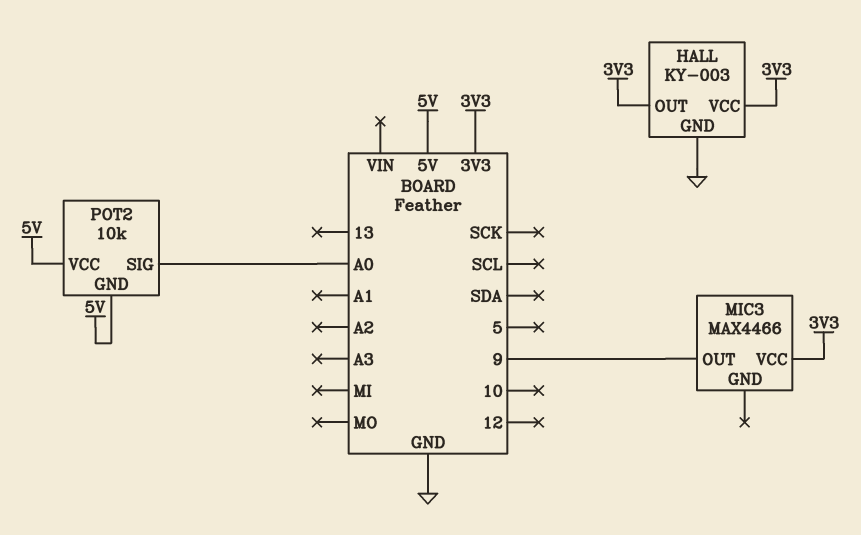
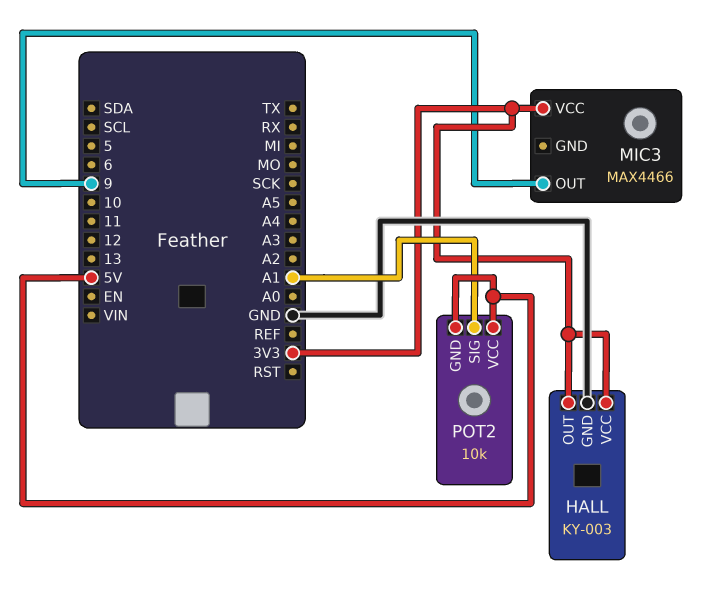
POT2 pin SIG: A0 -> A1

